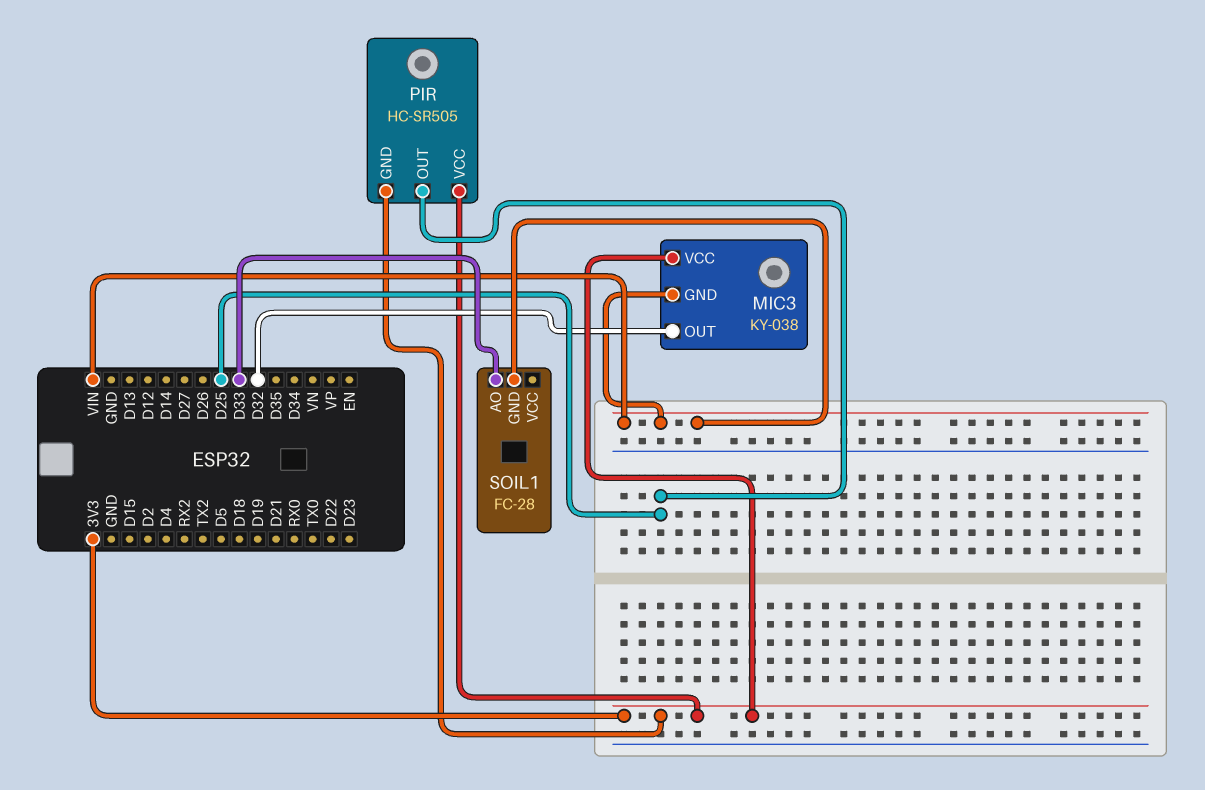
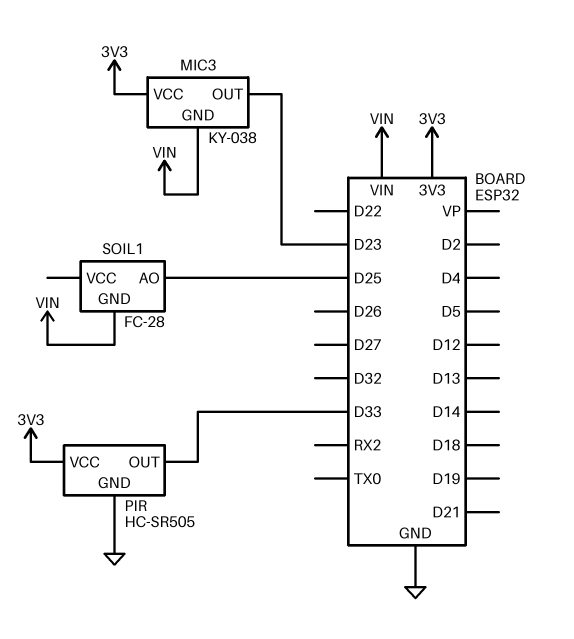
MIC3 pin OUT: D32 -> D23
PIR pin GND: 3V3 -> GND
PIR pin OUT: D25 -> D33
SOIL1 pin AO: D33 -> D25

